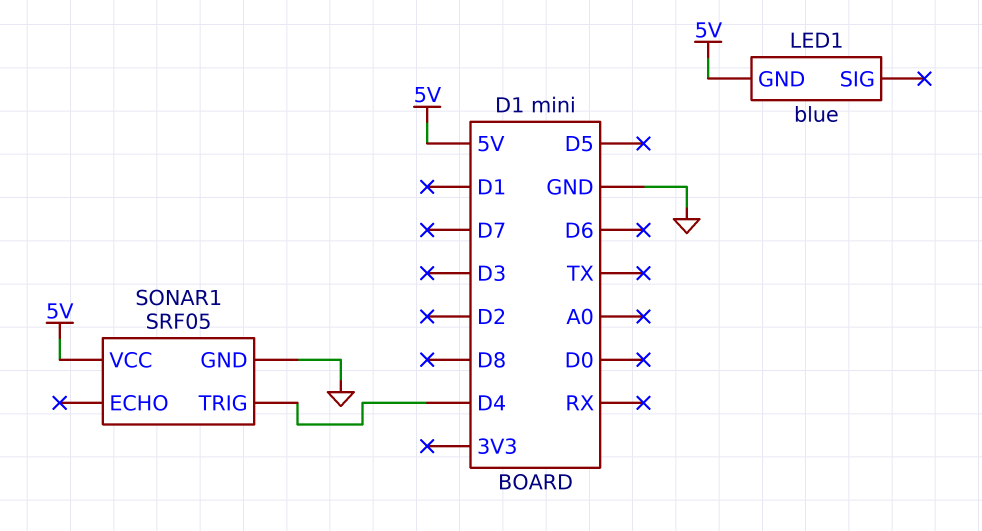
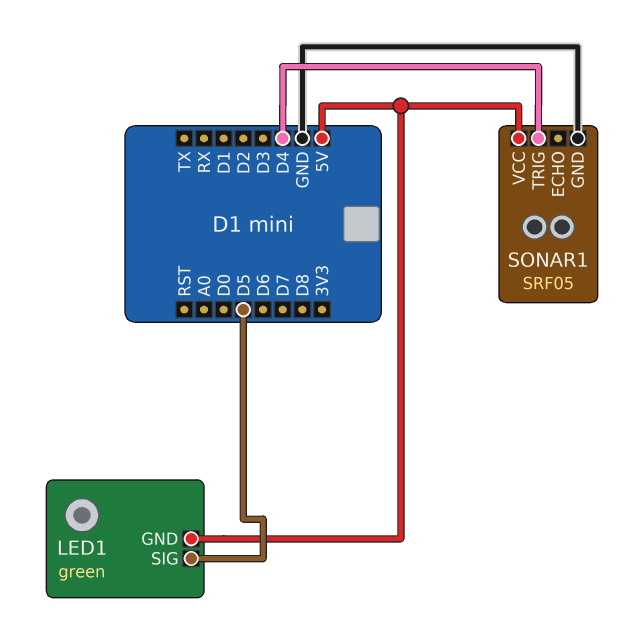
LED1: blue -> green
LED1 pin SIG: none -> D5

